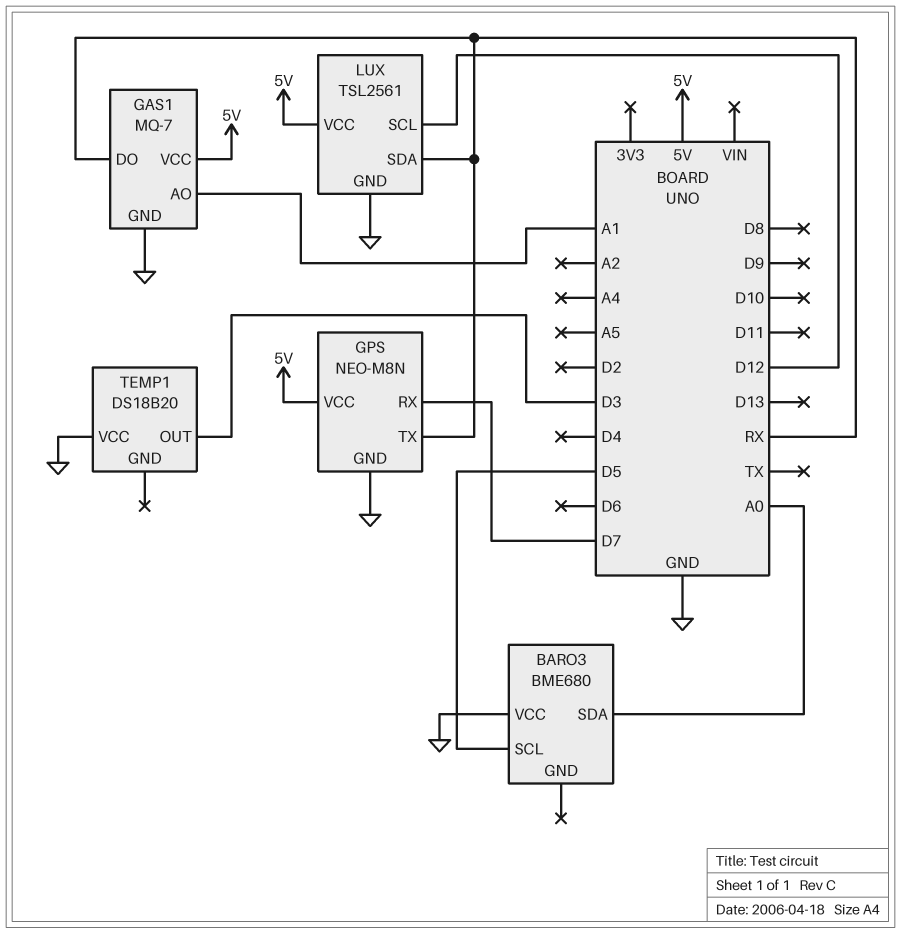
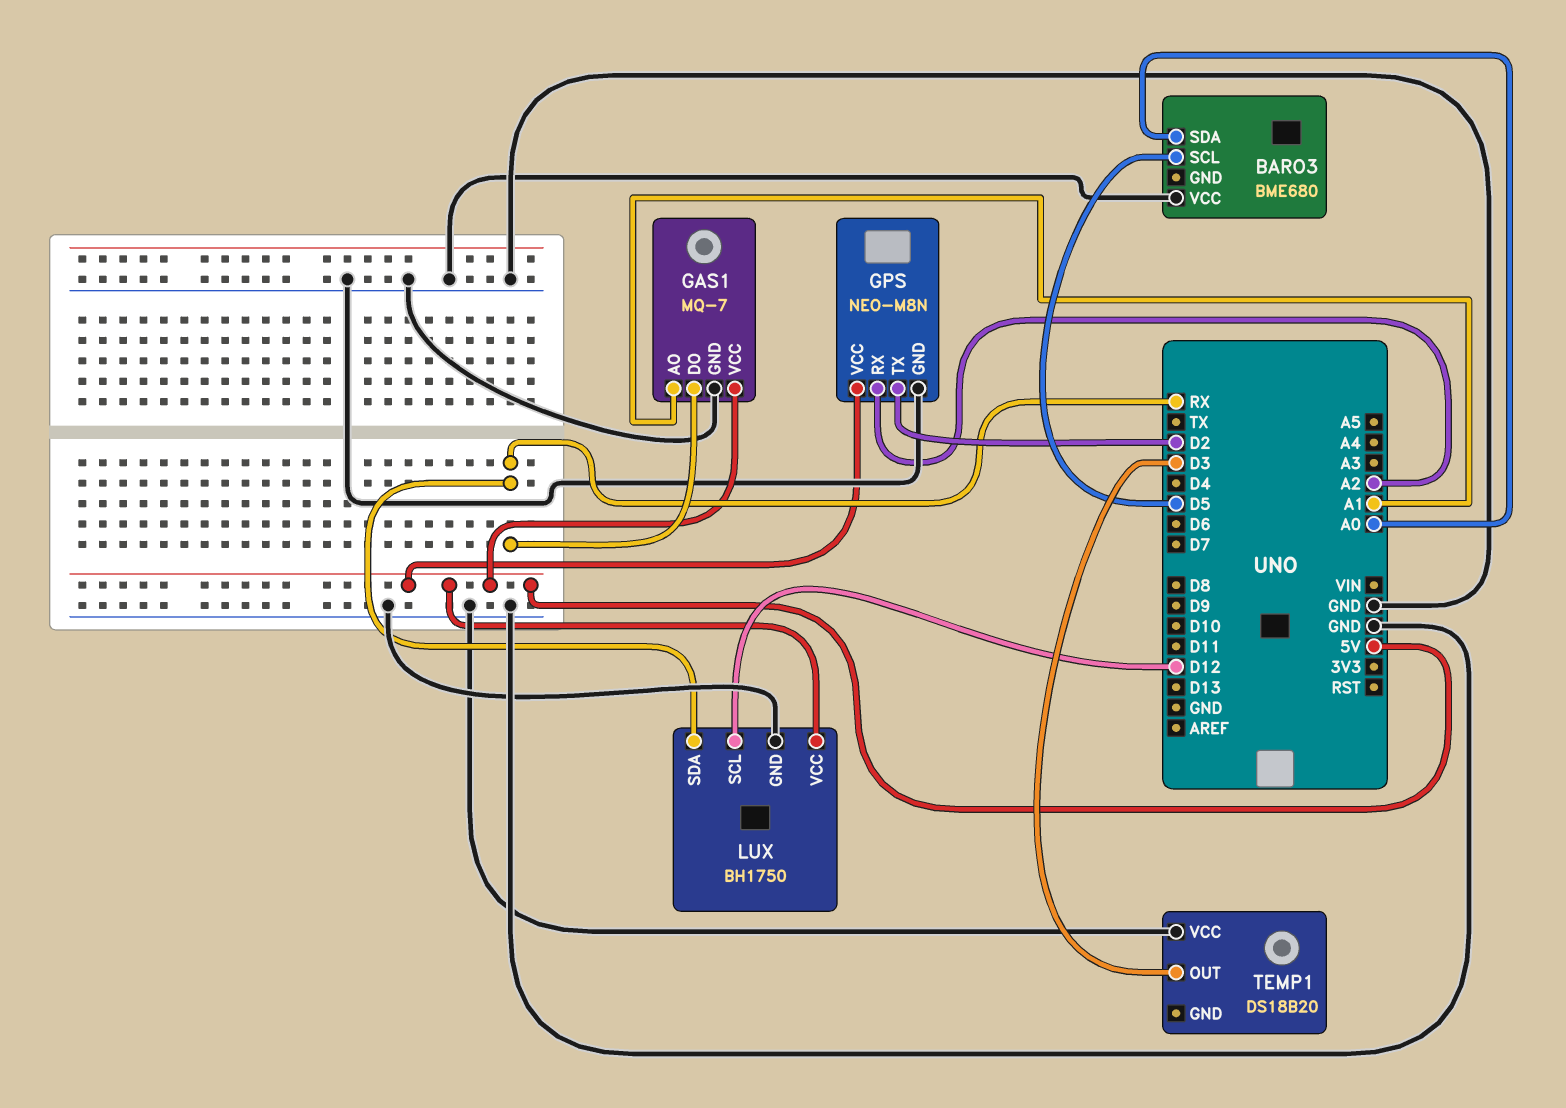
GPS pin RX: D7 -> A2
GPS pin TX: RX -> D2
LUX: TSL2561 -> BH1750

